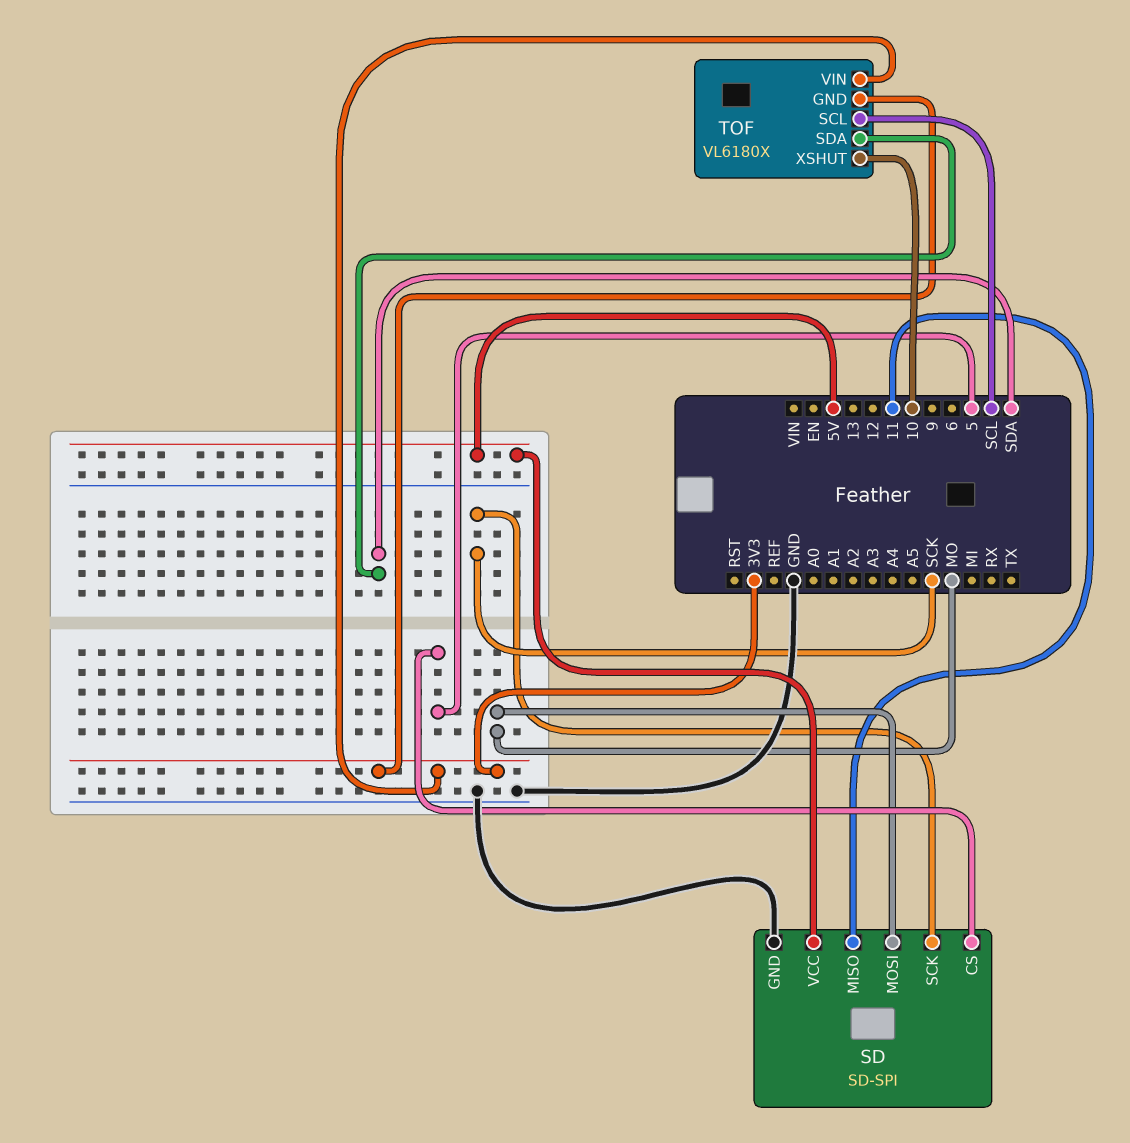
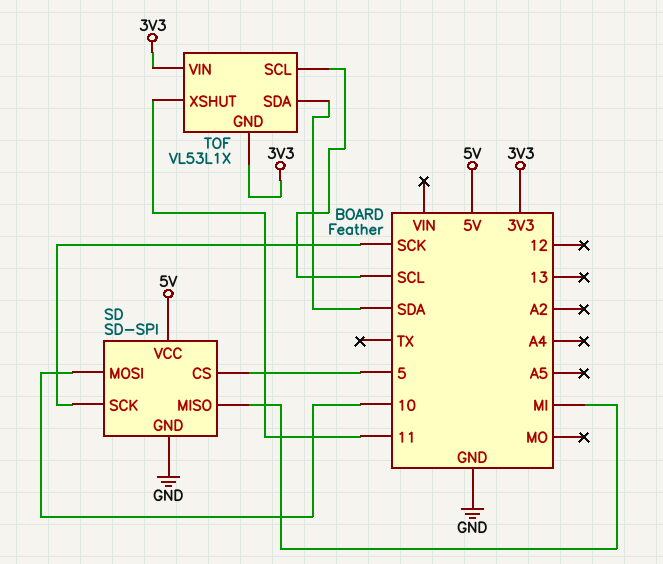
SD pin MISO: 11 -> MI
SD pin MOSI: MO -> 10
TOF: VL6180X -> VL53L1X
TOF pin XSHUT: 10 -> 11

